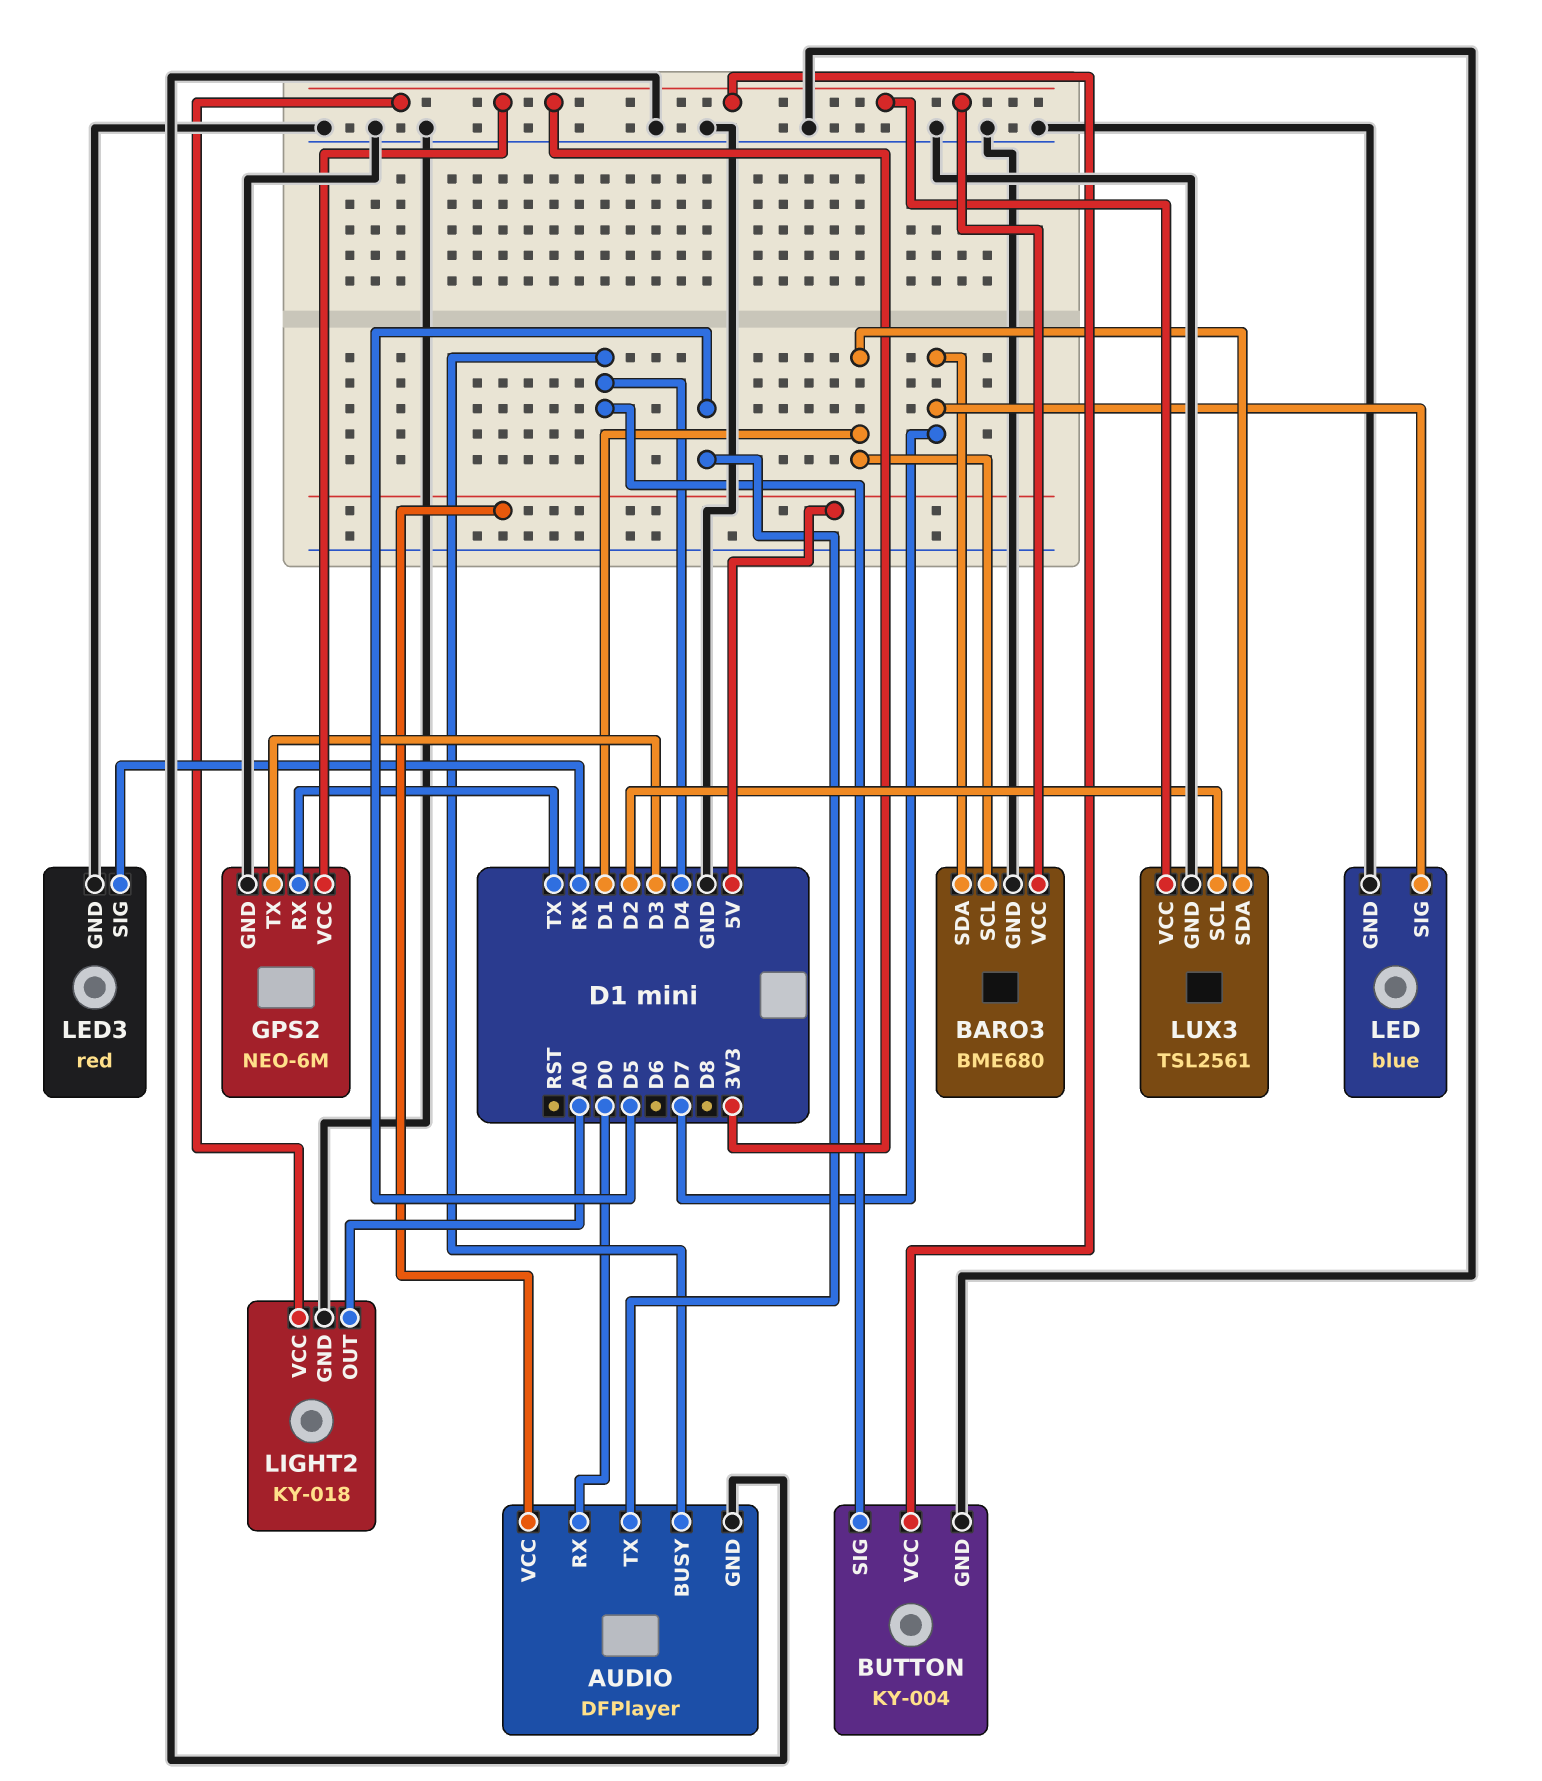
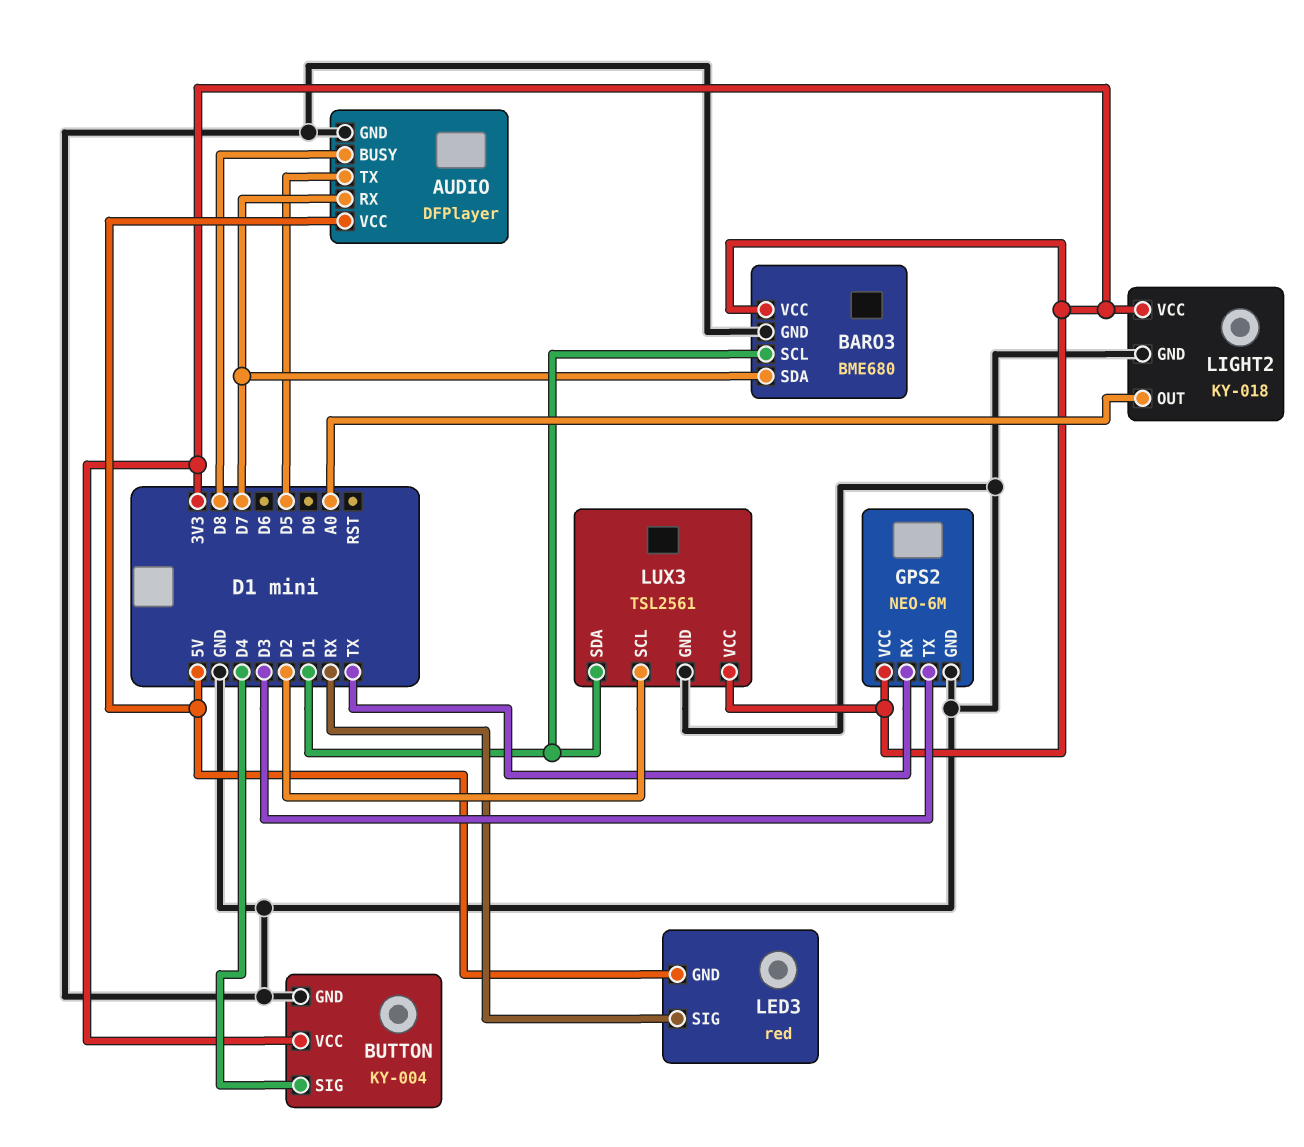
AUDIO pin BUSY: D4 -> D8
AUDIO pin RX: D0 -> D7
LED: blue -> none
LED pin GND: GND -> none
LED pin SIG: D7 -> none
LED3 pin GND: GND -> 5V

